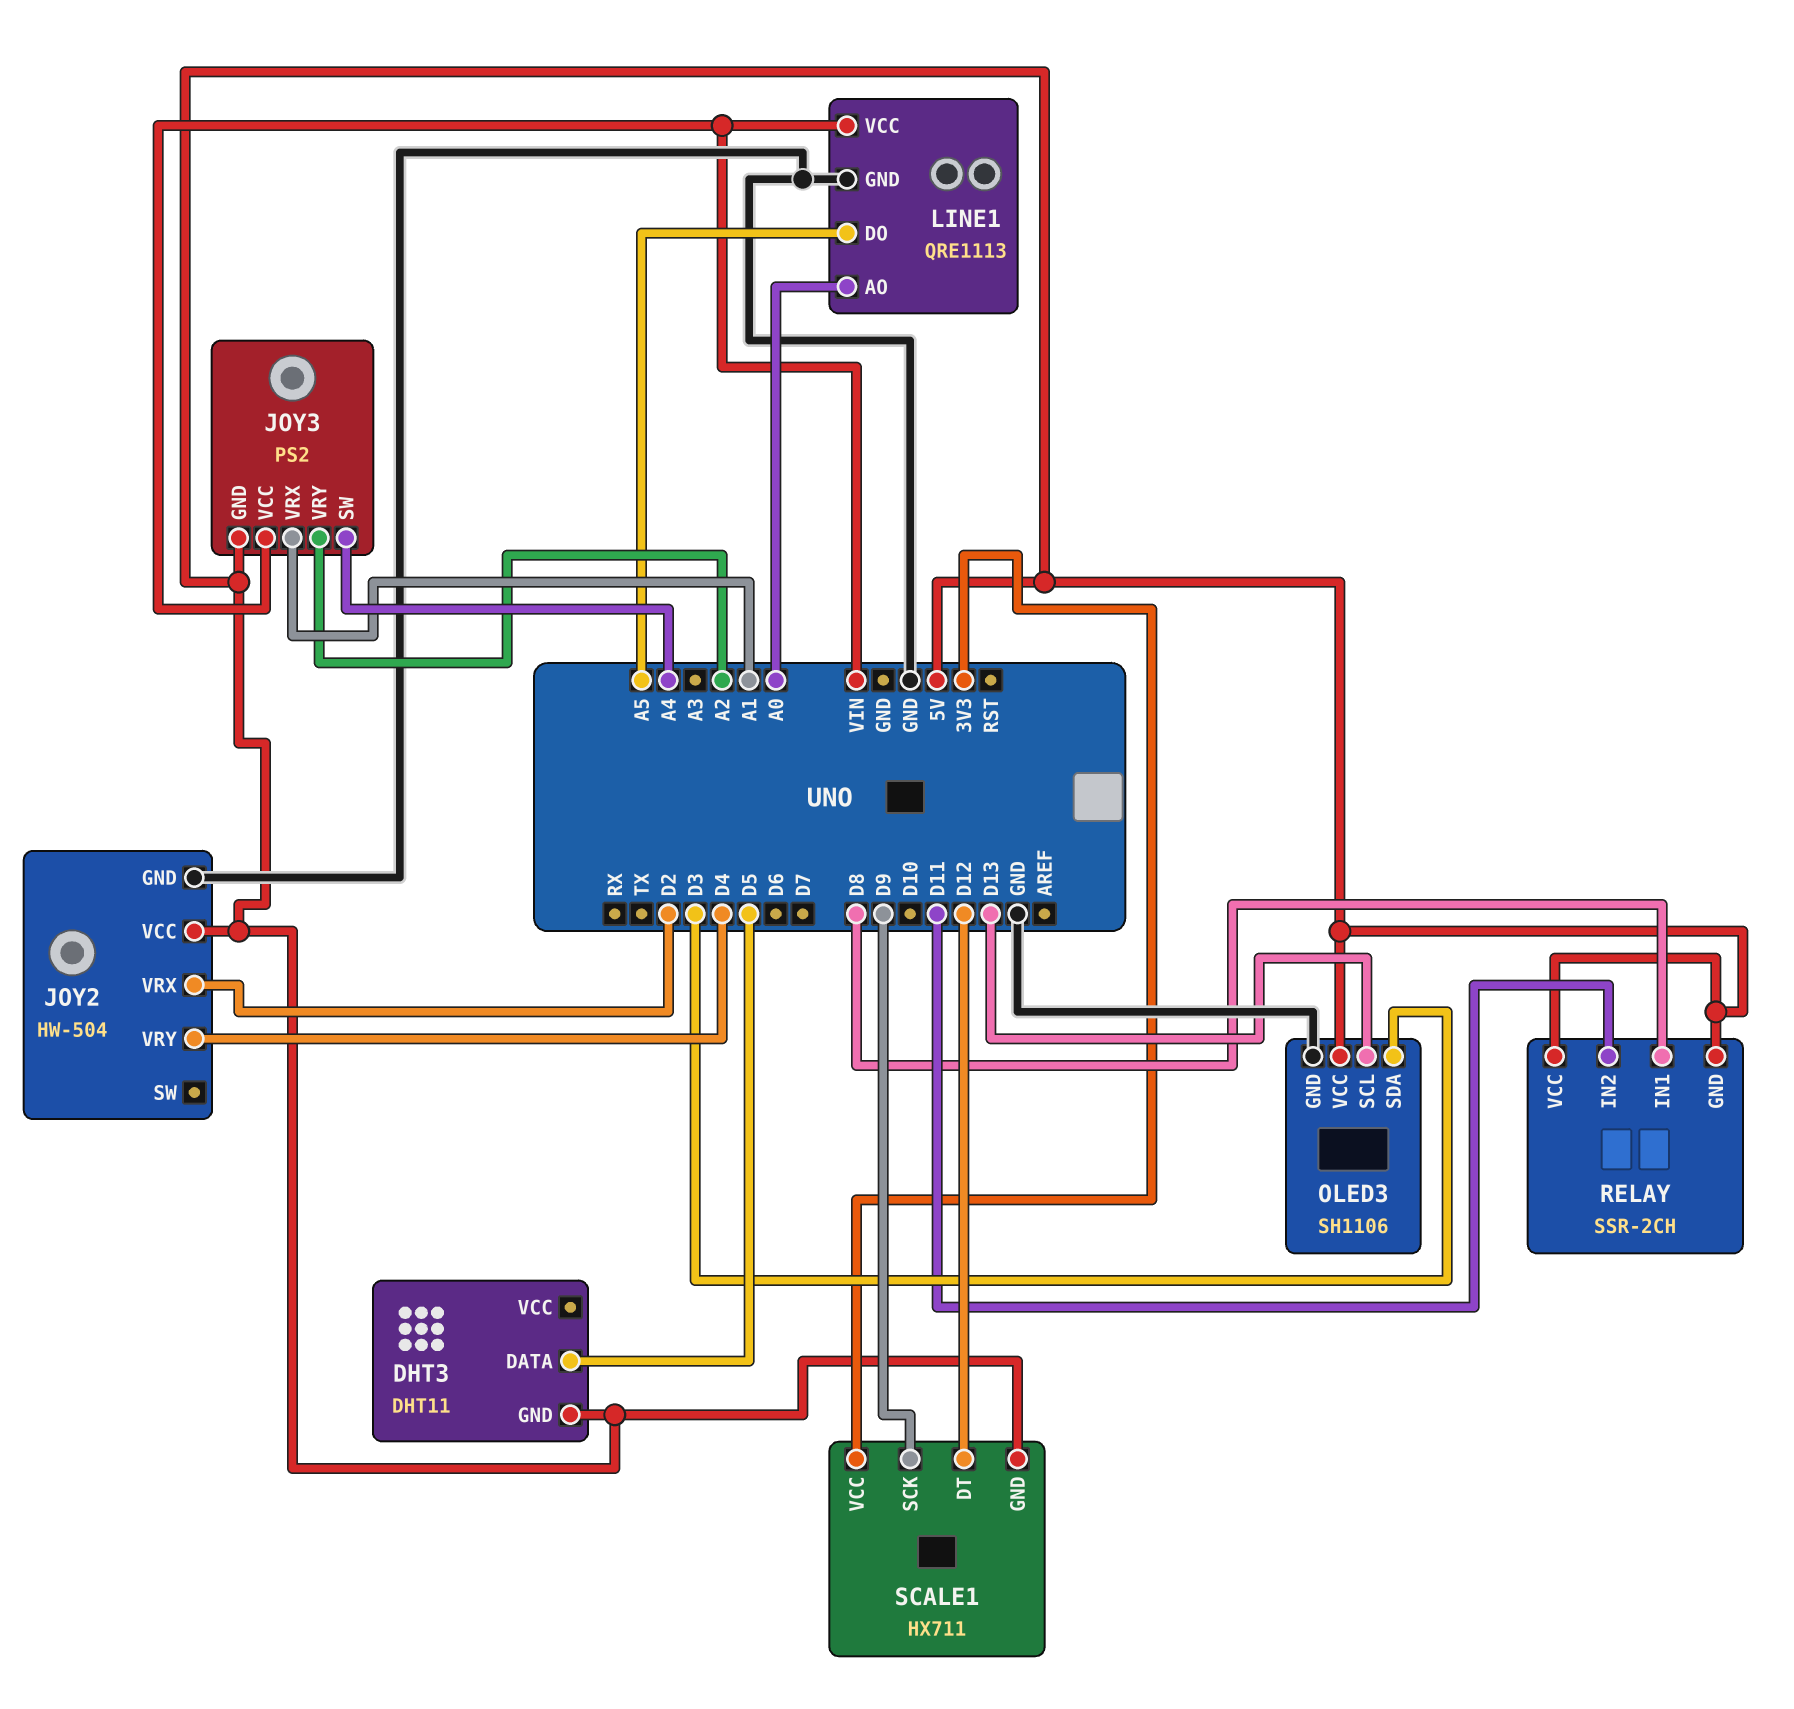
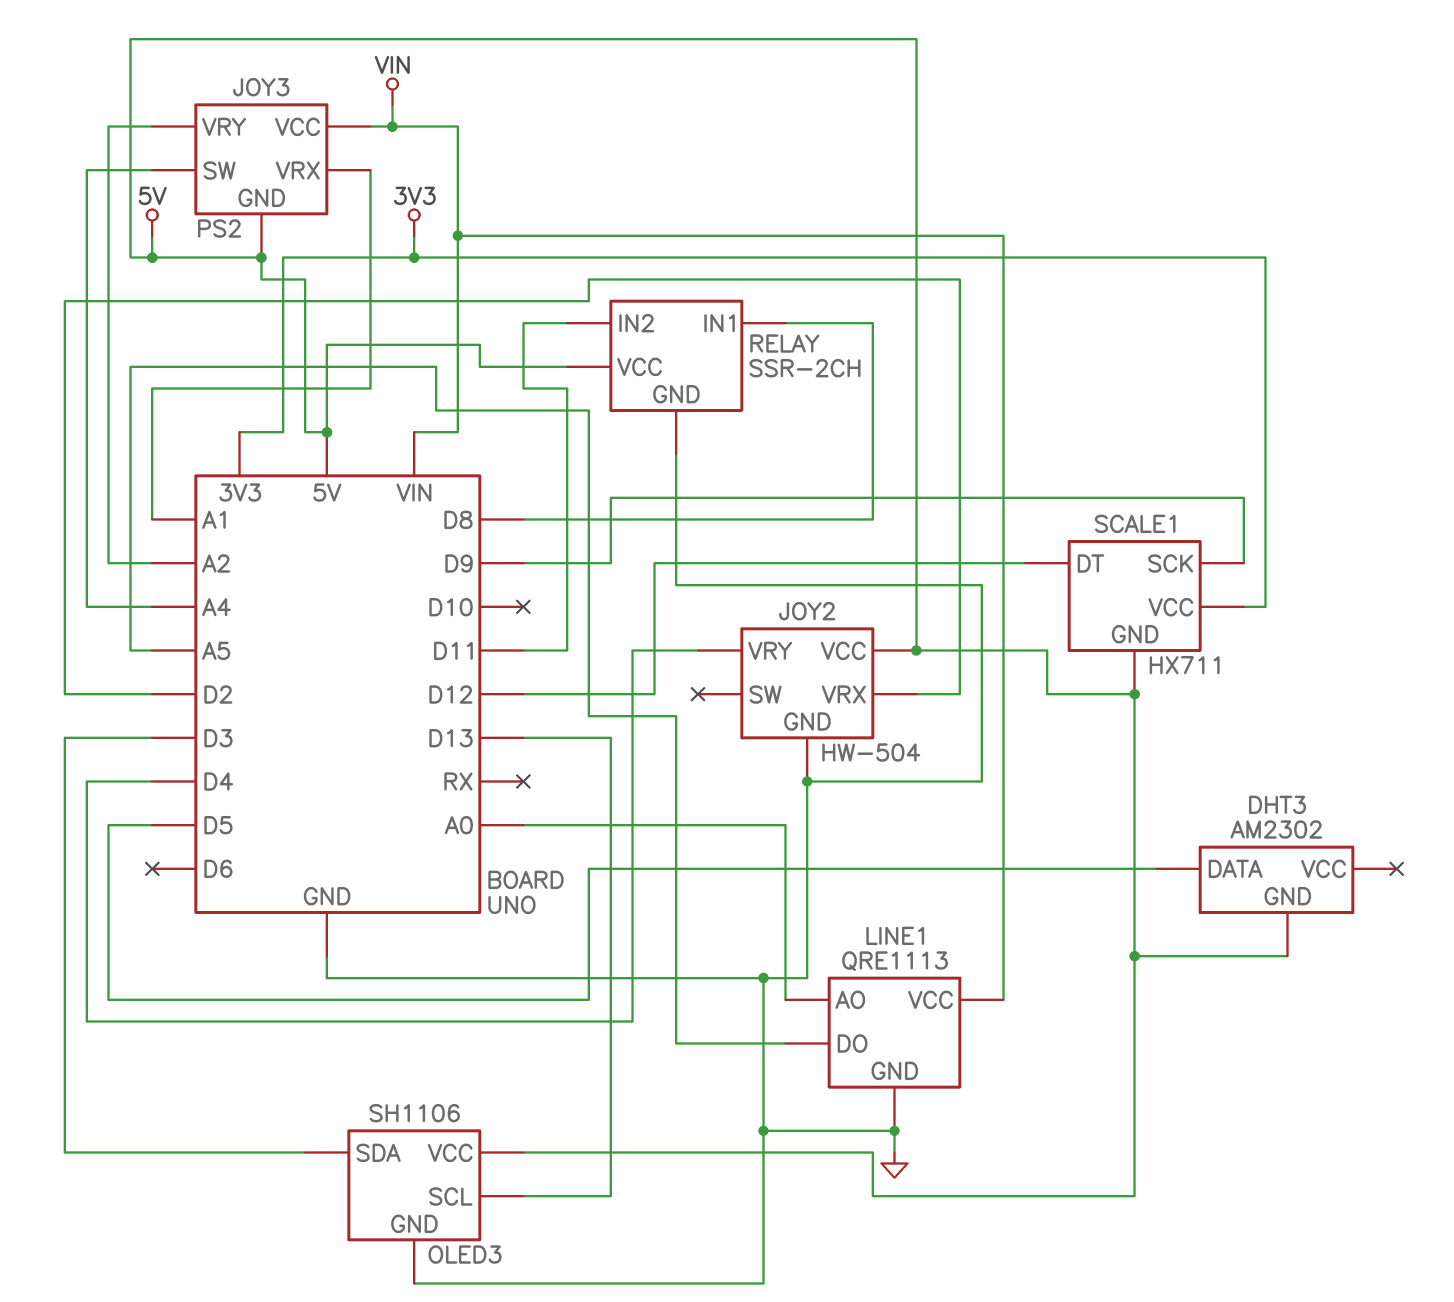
DHT3: DHT11 -> AM2302
RELAY pin GND: 5V -> GND

